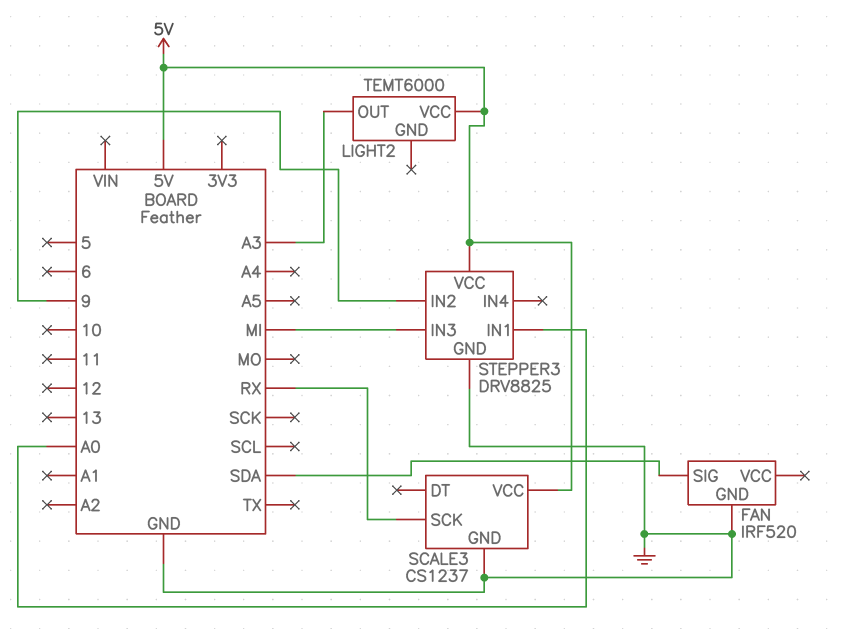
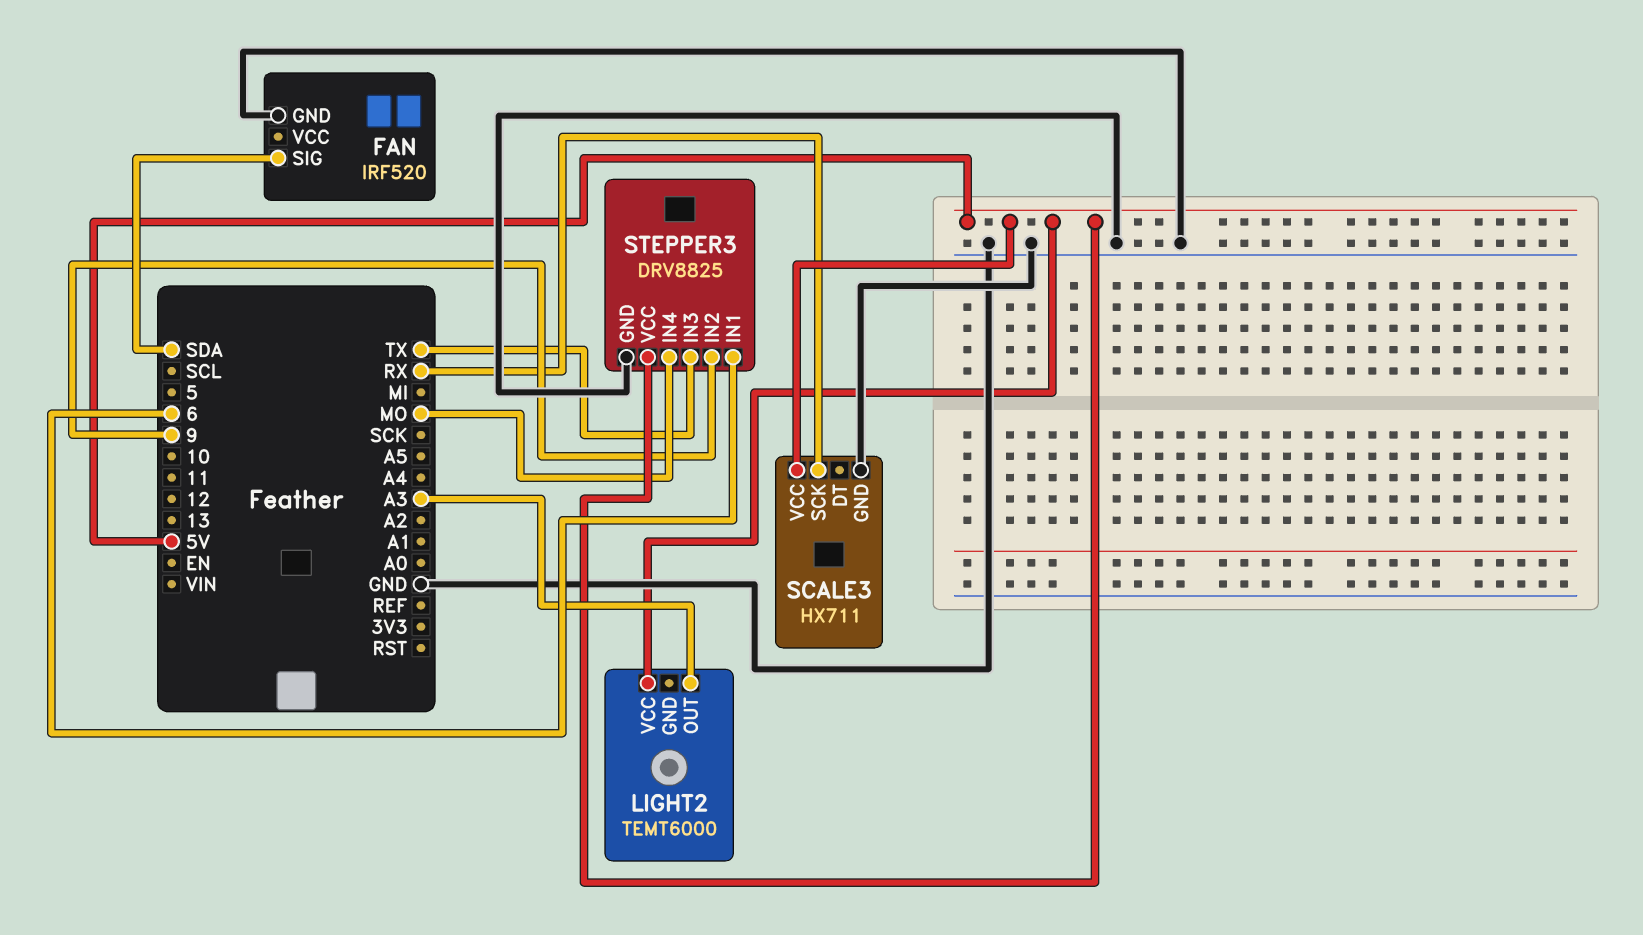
SCALE3: CS1237 -> HX711
STEPPER3 pin IN1: A0 -> 6
STEPPER3 pin IN3: MI -> TX
STEPPER3 pin IN4: none -> MO

